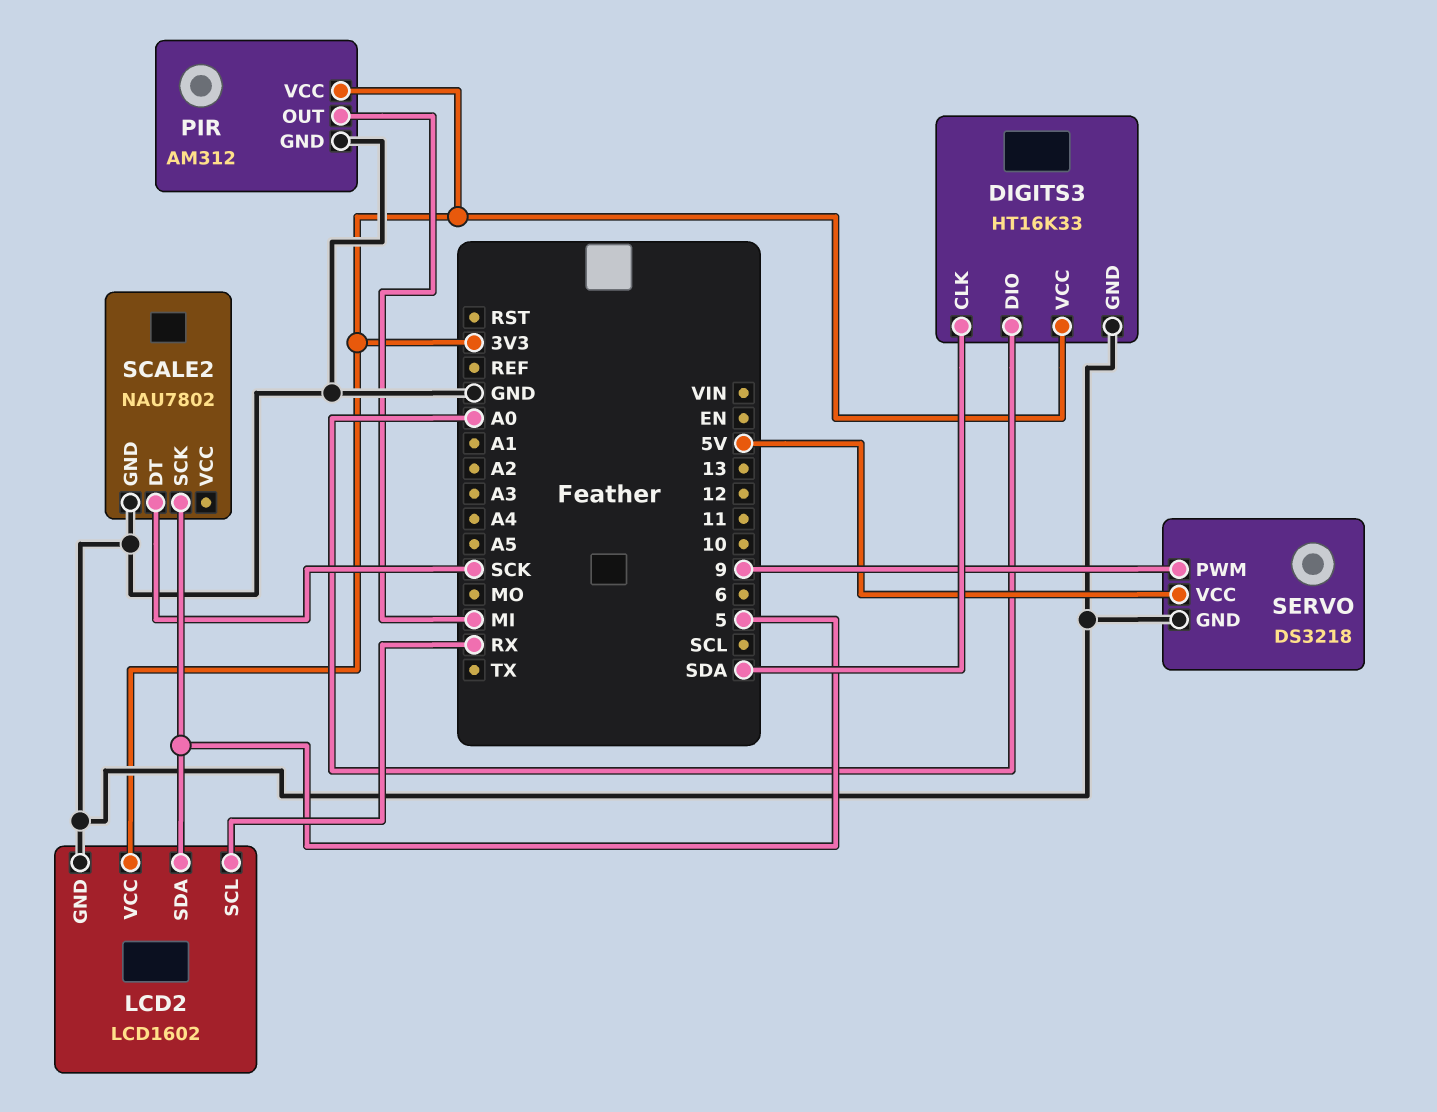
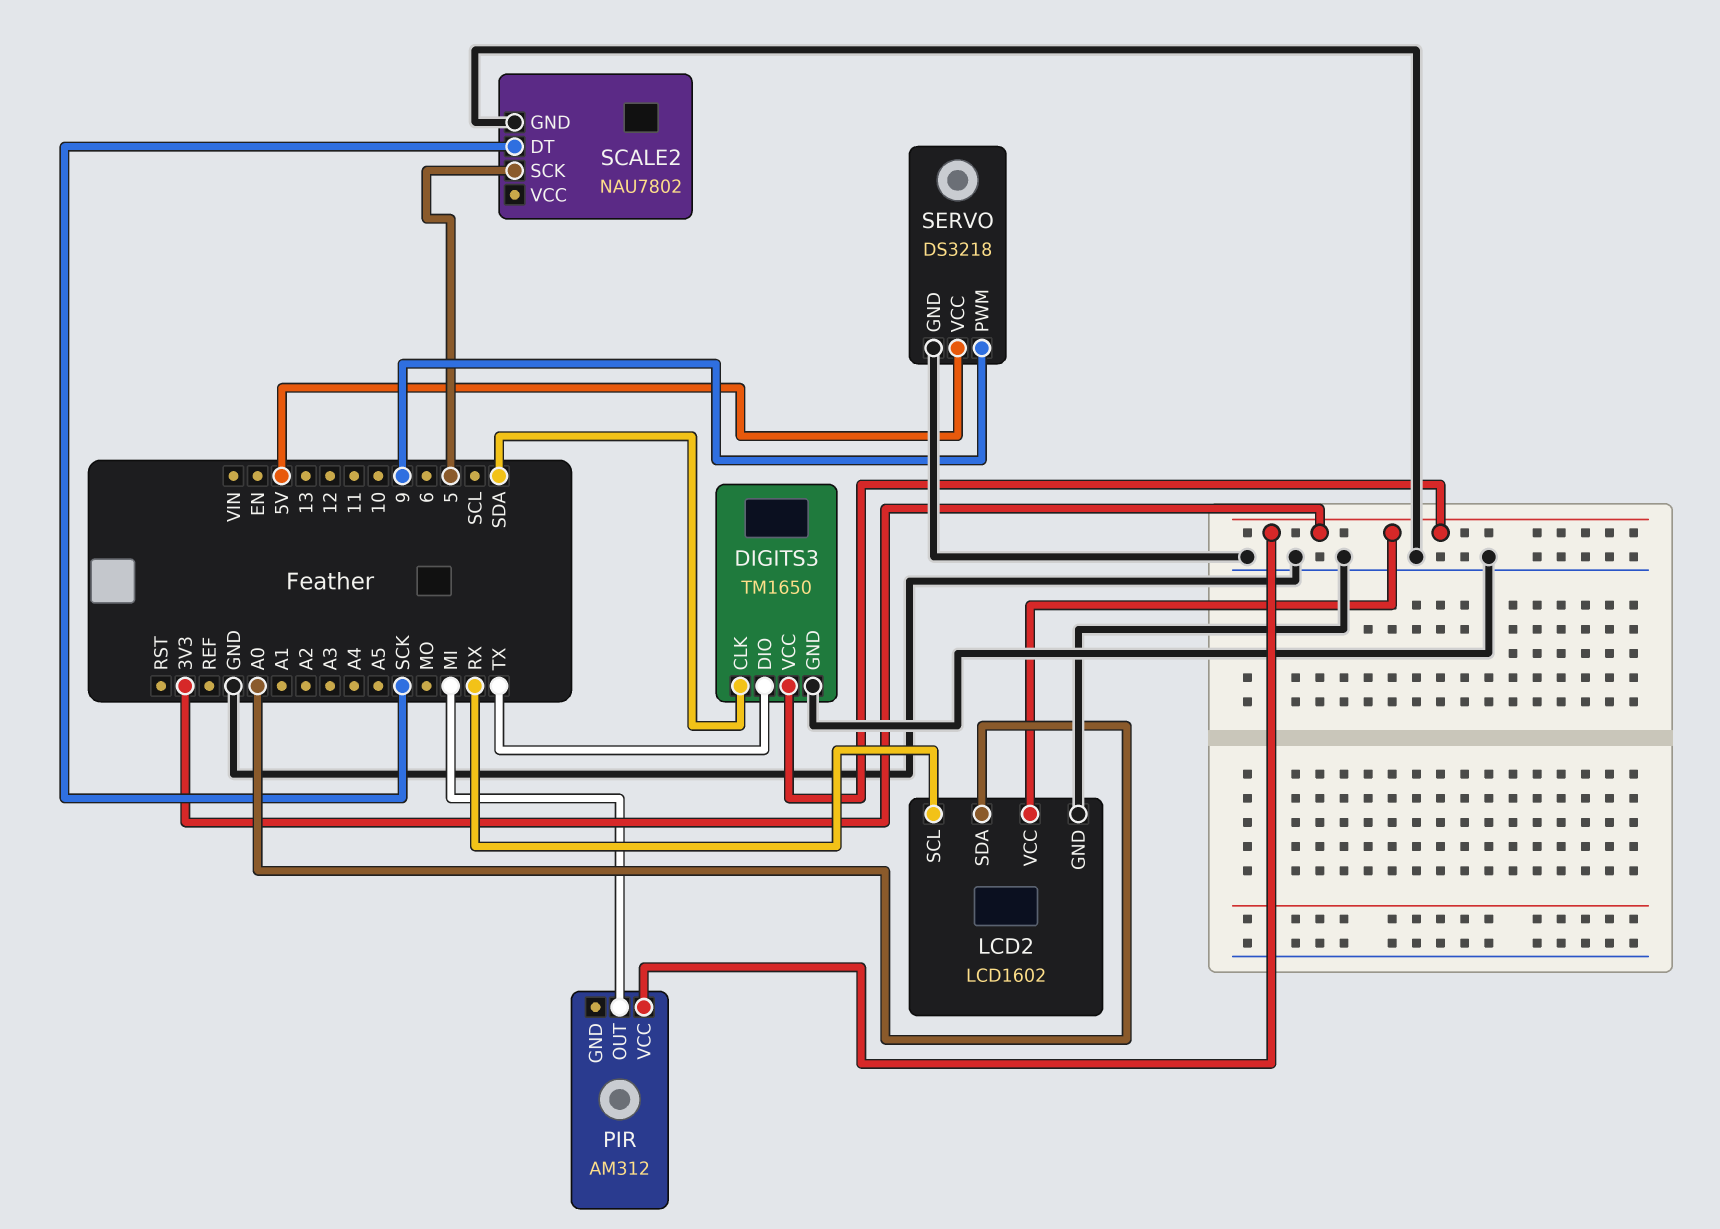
DIGITS3: HT16K33 -> TM1650
DIGITS3 pin DIO: A0 -> TX
LCD2 pin SDA: 5 -> A0
PIR pin GND: GND -> none

